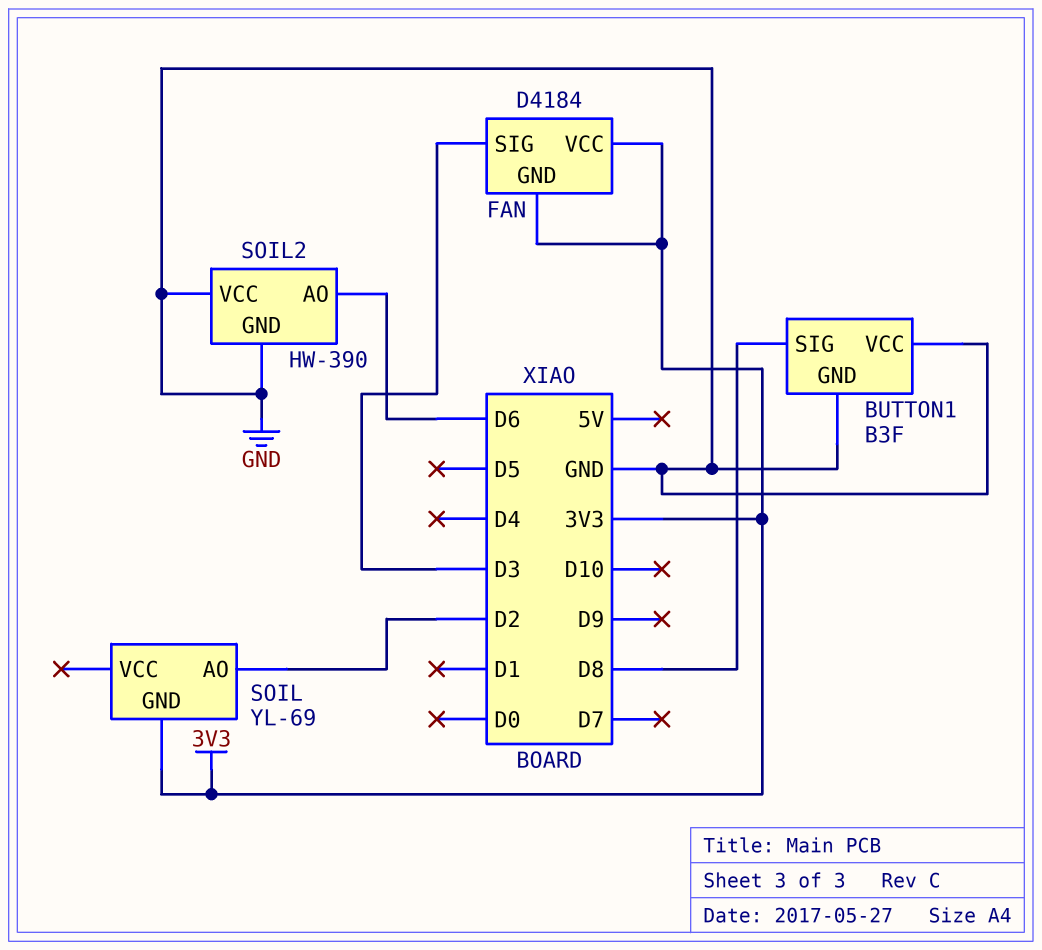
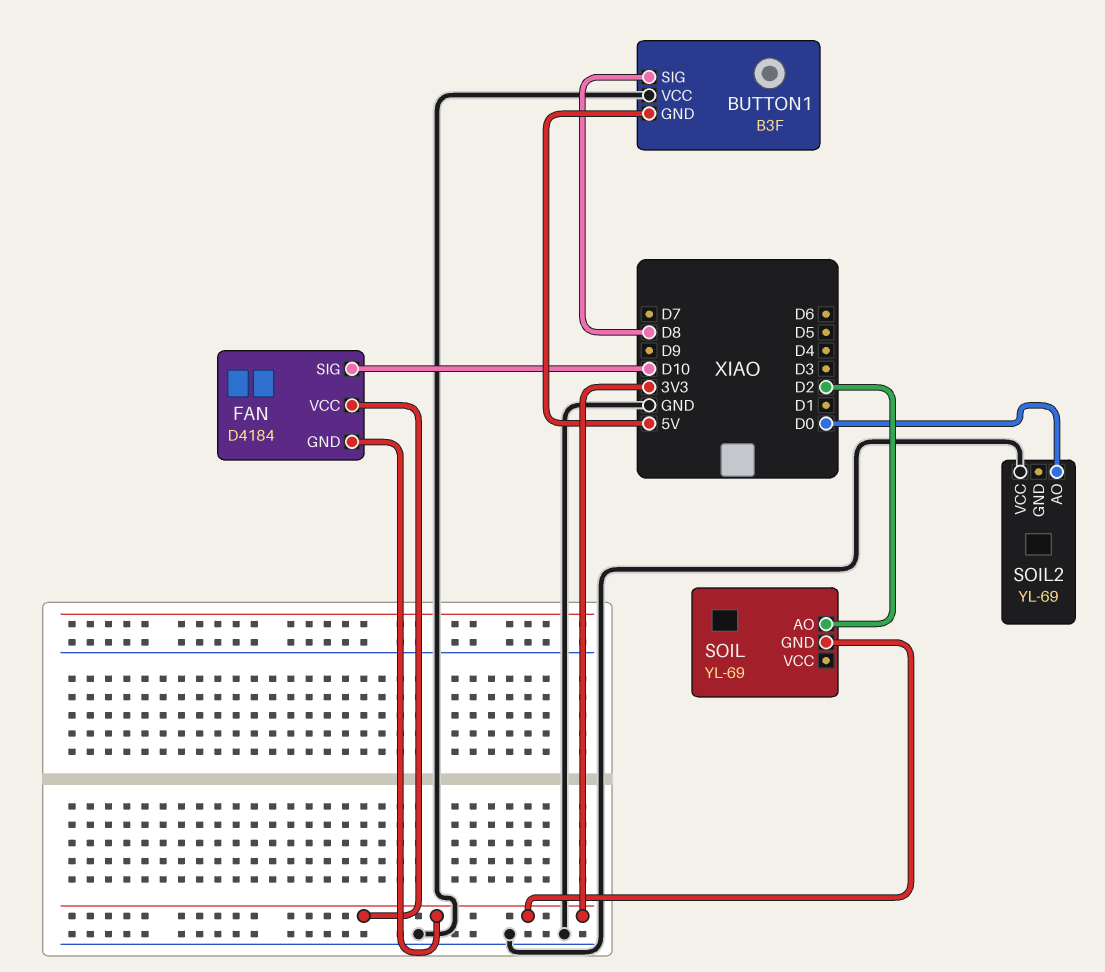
BUTTON1 pin GND: GND -> 5V
FAN pin SIG: D3 -> D10
SOIL2: HW-390 -> YL-69
SOIL2 pin AO: D6 -> D0
SOIL2 pin GND: GND -> none

